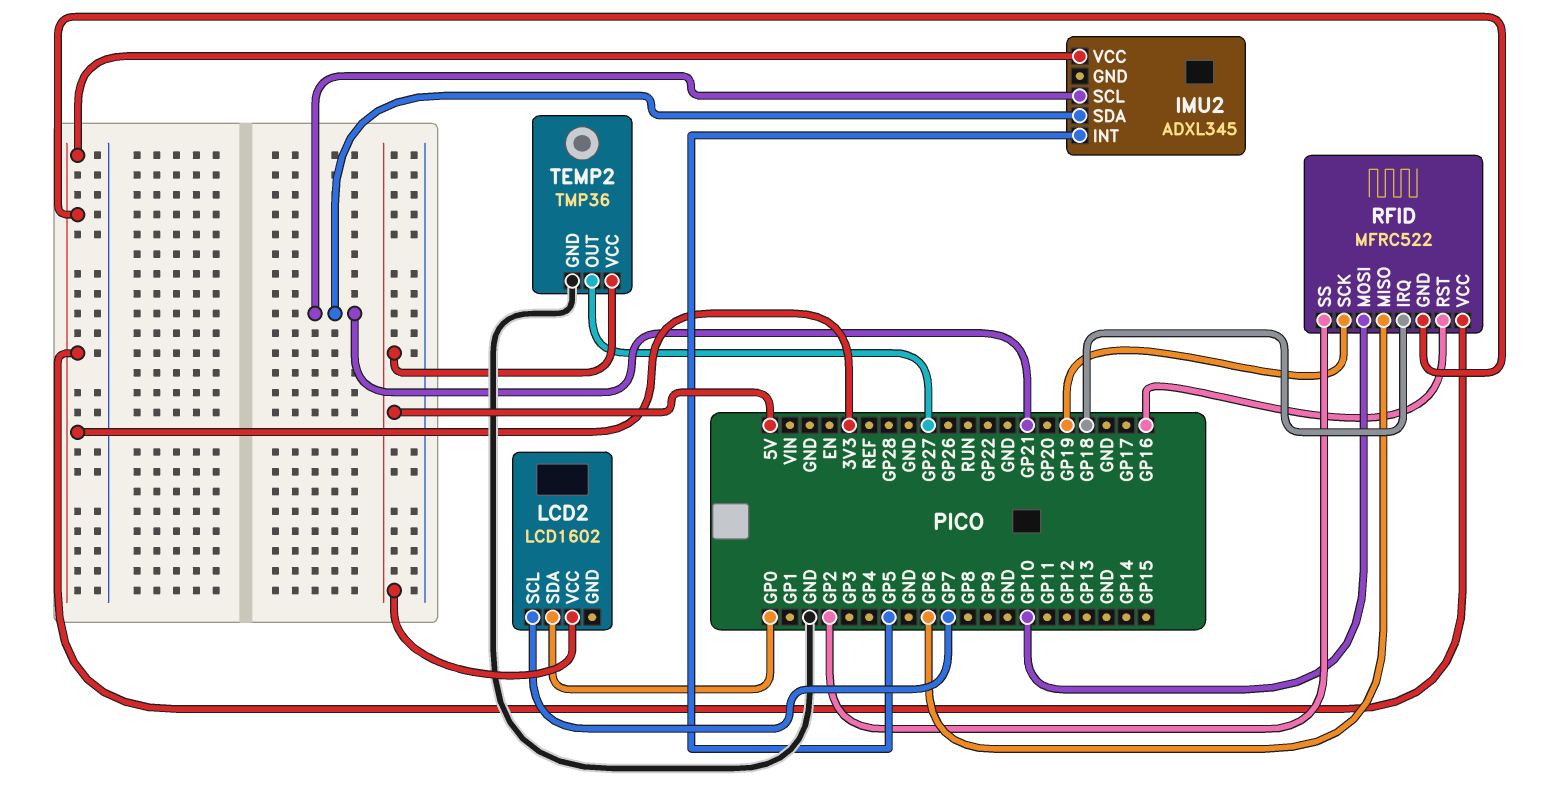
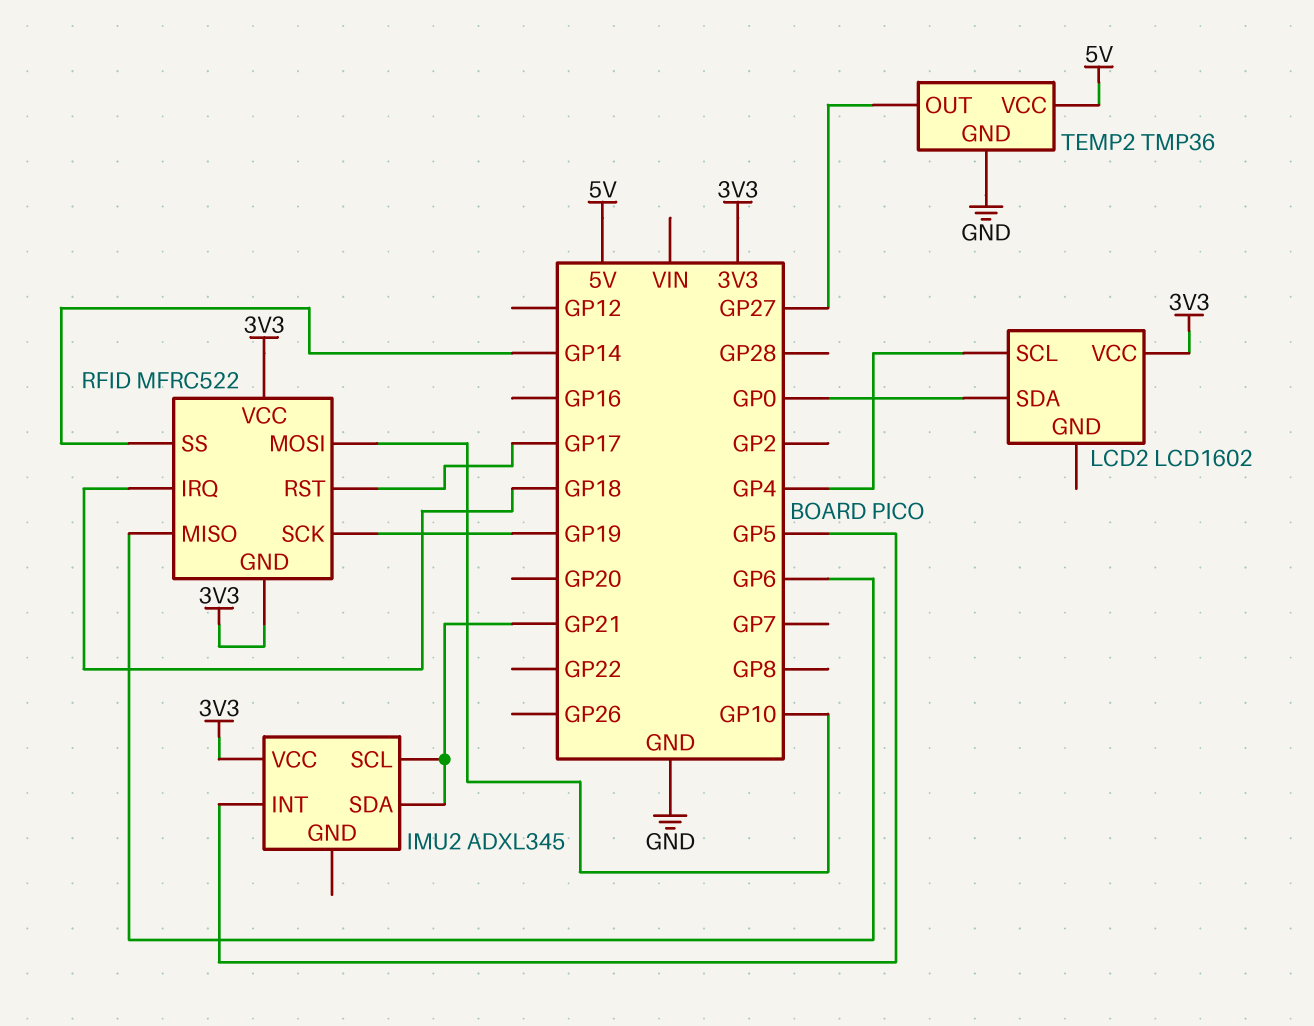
LCD2 pin SCL: GP7 -> GP4
LCD2 pin VCC: 5V -> 3V3
RFID pin RST: GP16 -> GP17
RFID pin SS: GP2 -> GP14

